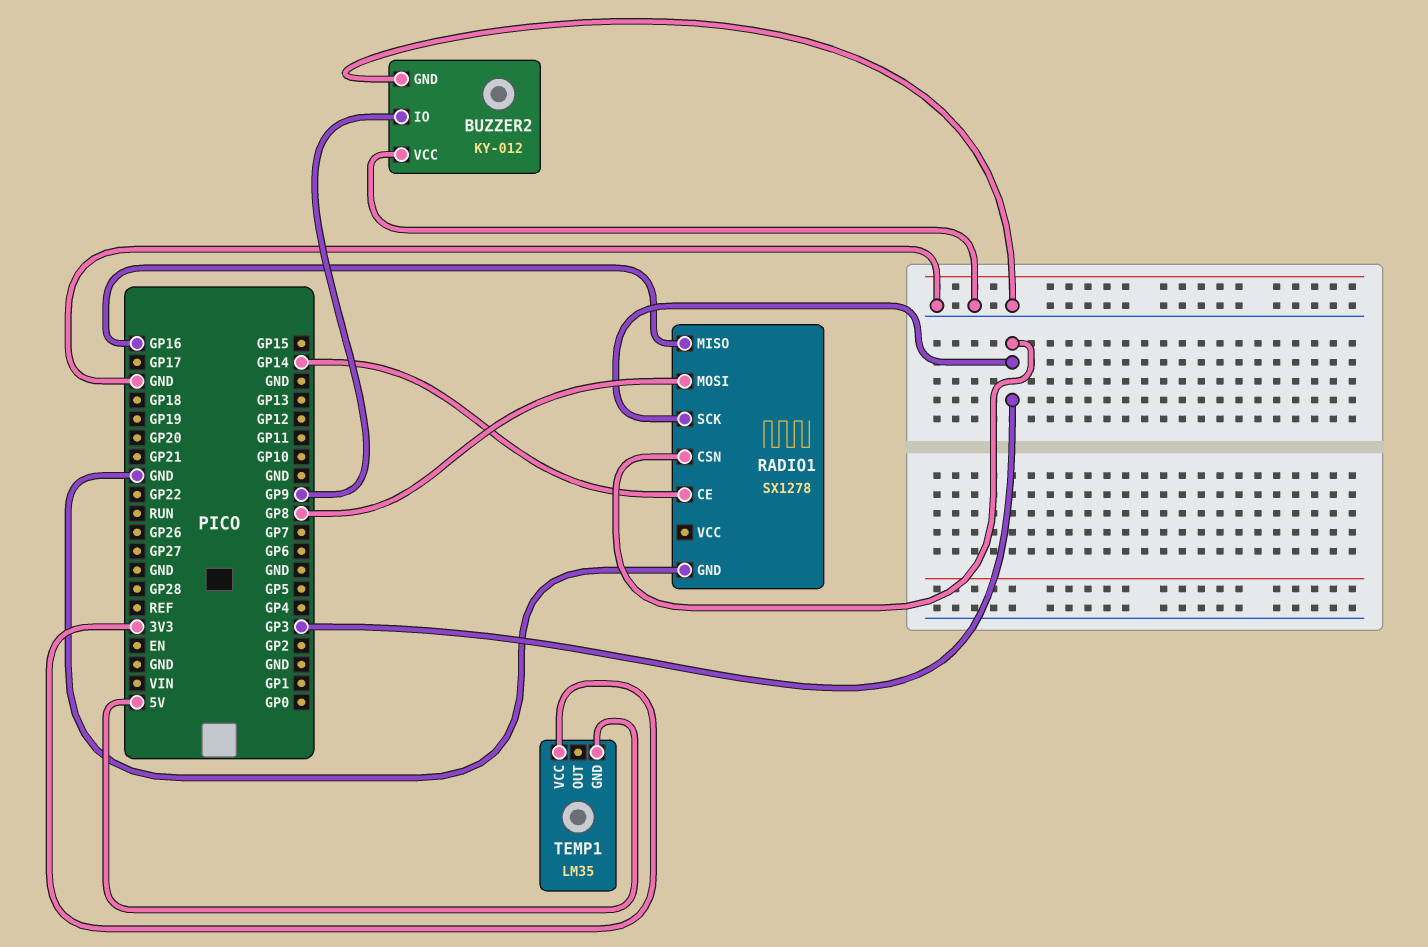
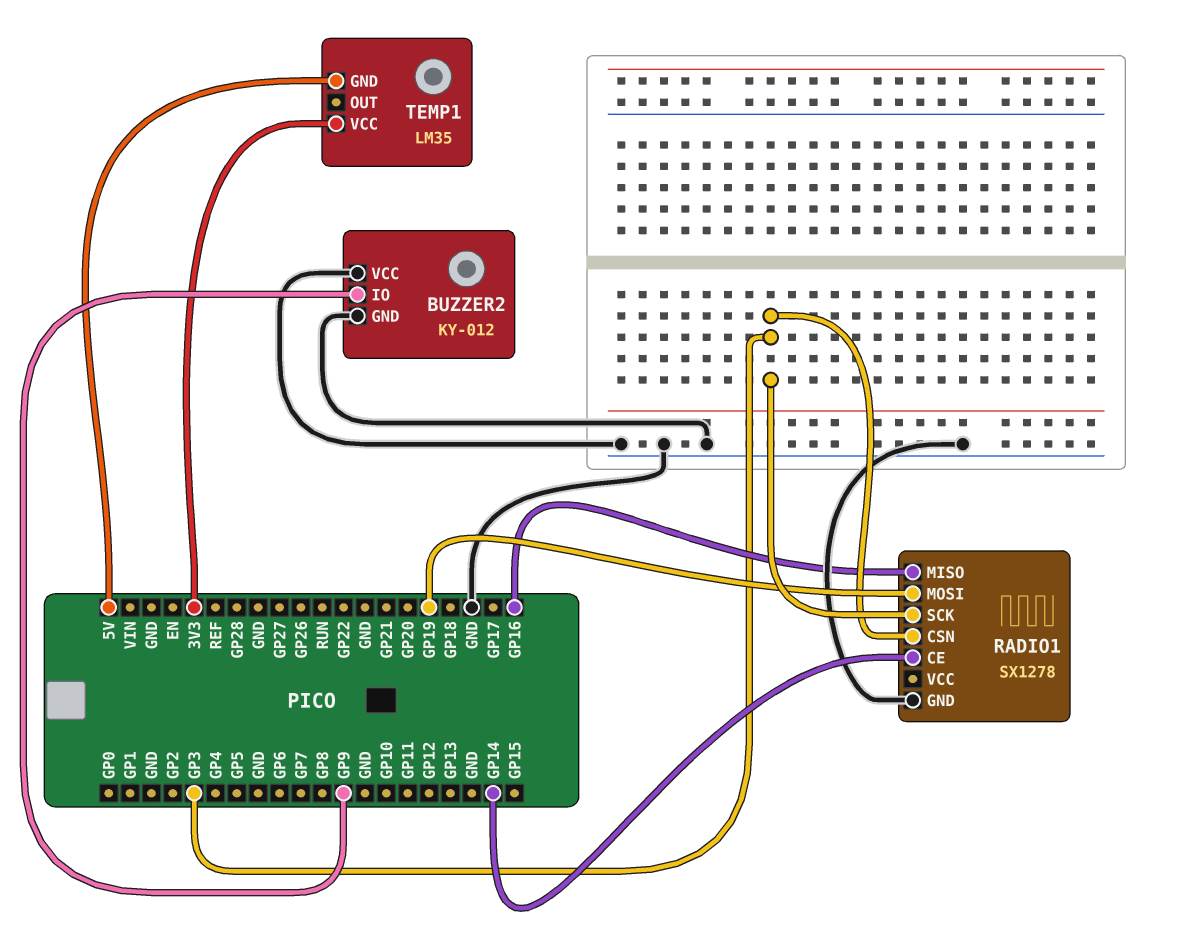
RADIO1 pin MOSI: GP8 -> GP19

